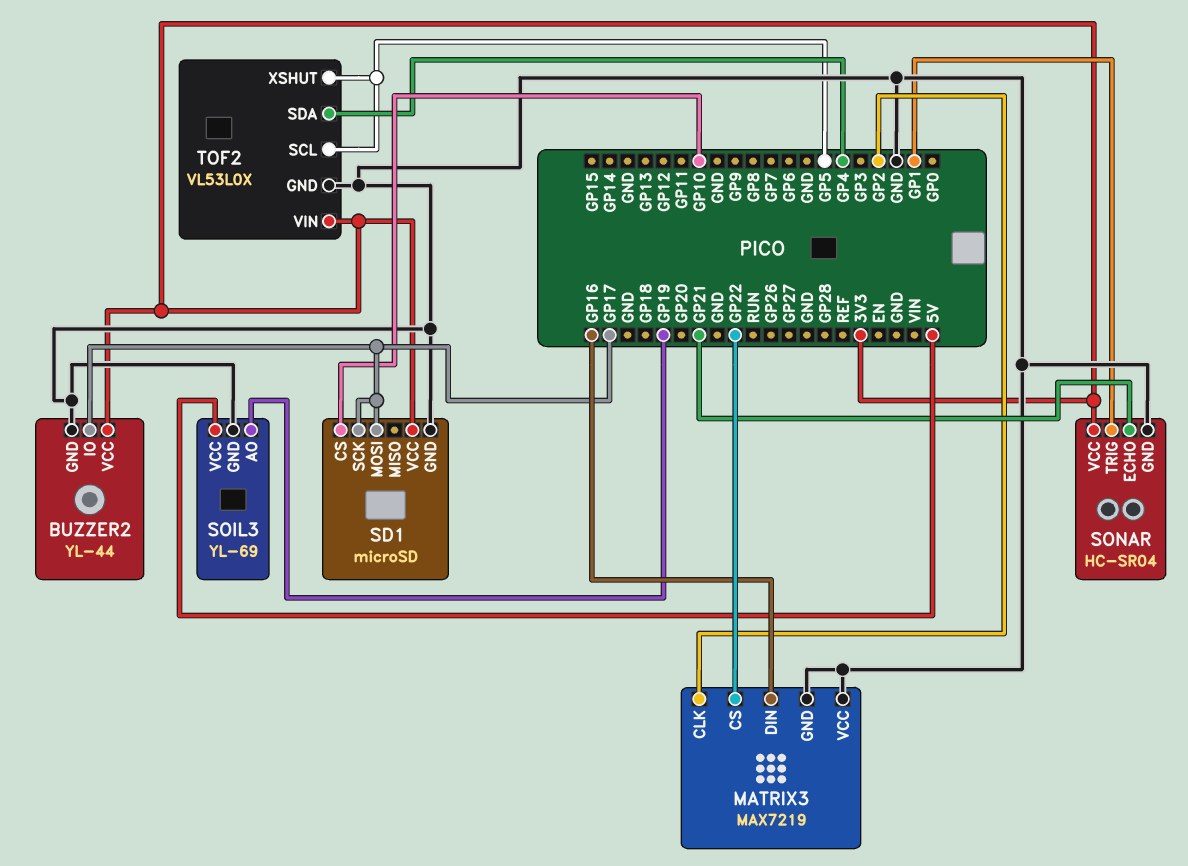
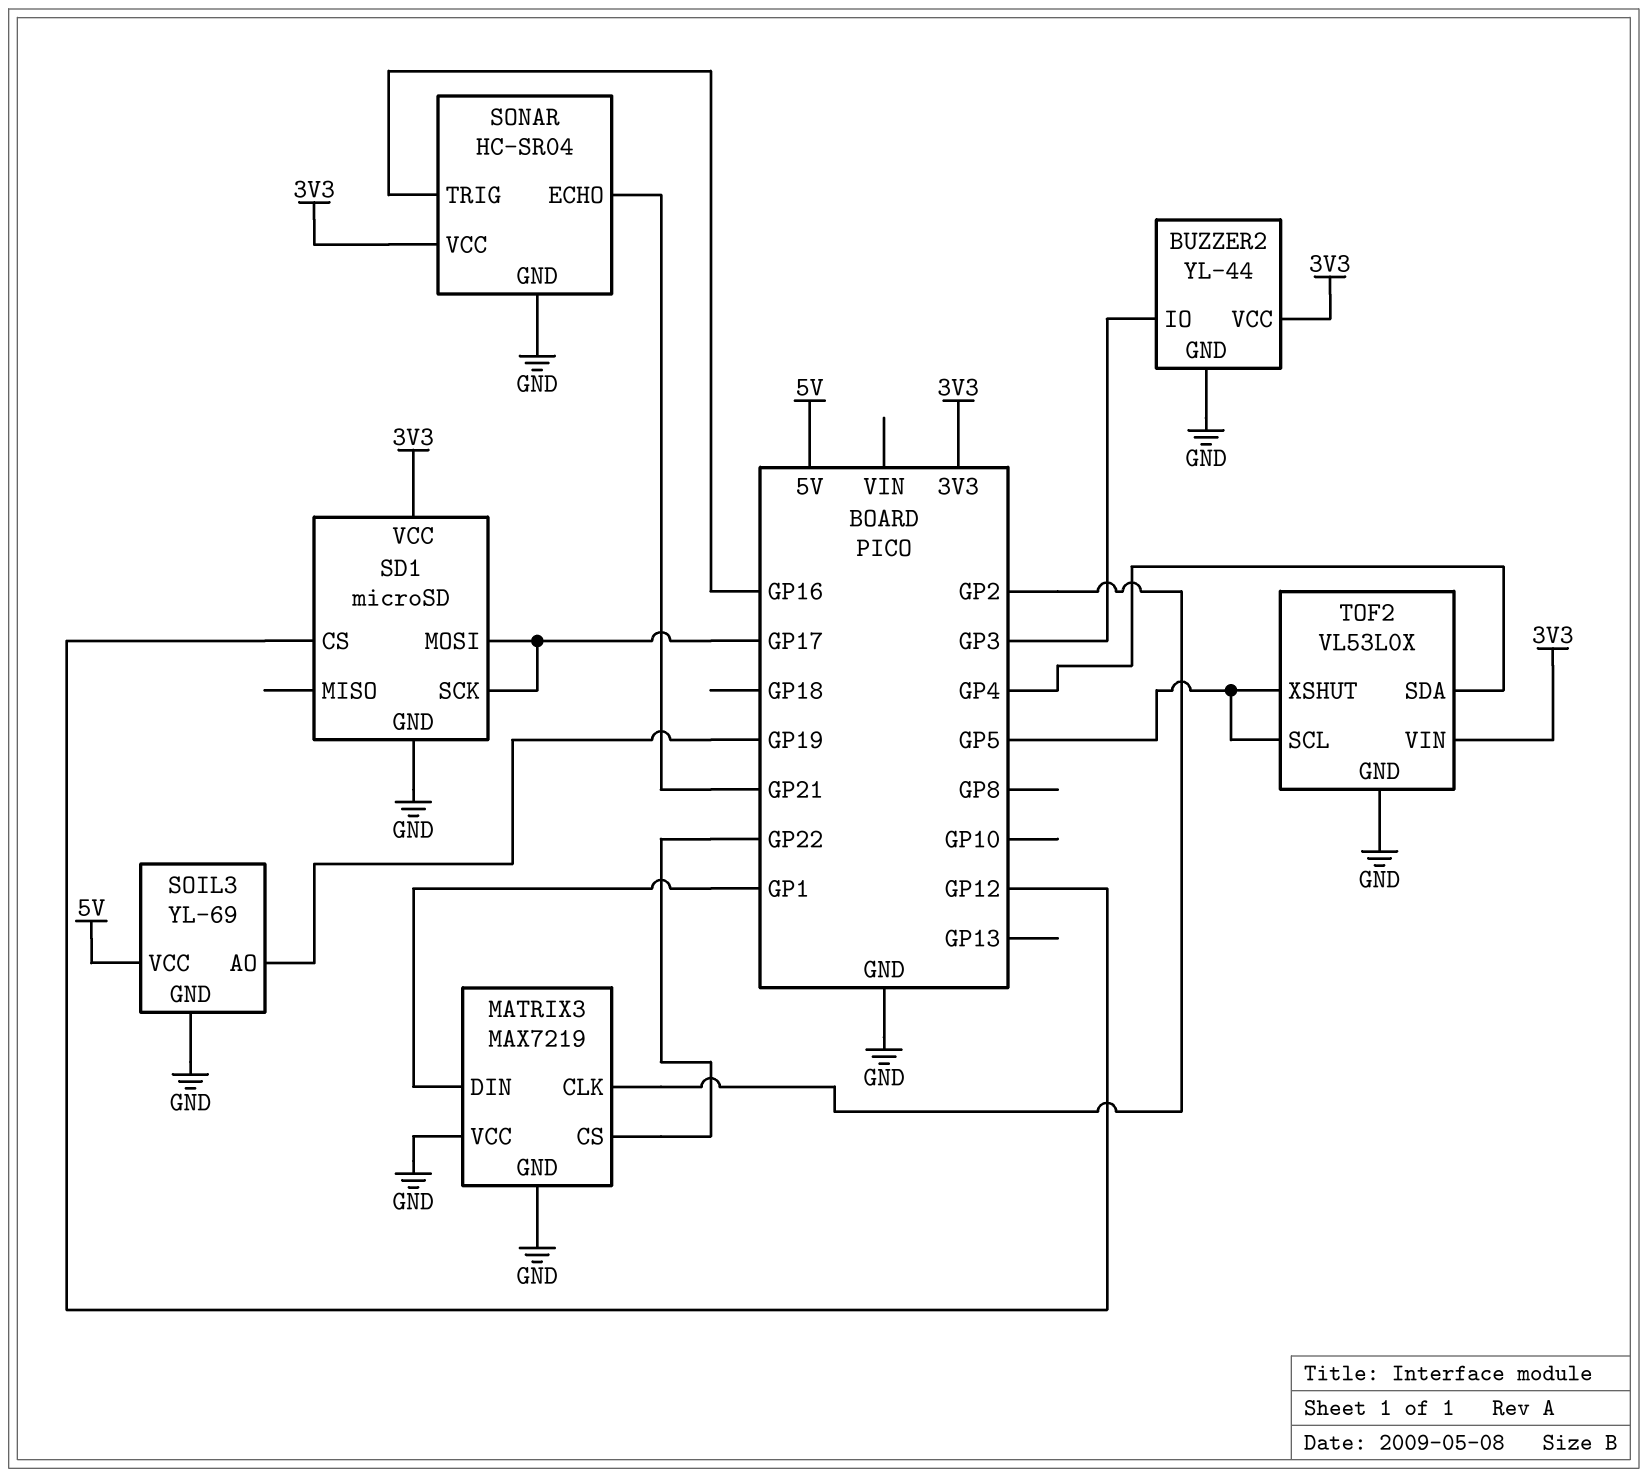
BUZZER2 pin IO: GP17 -> GP3
MATRIX3 pin DIN: GP16 -> GP1
SD1 pin CS: GP10 -> GP12
SONAR pin TRIG: GP1 -> GP16

